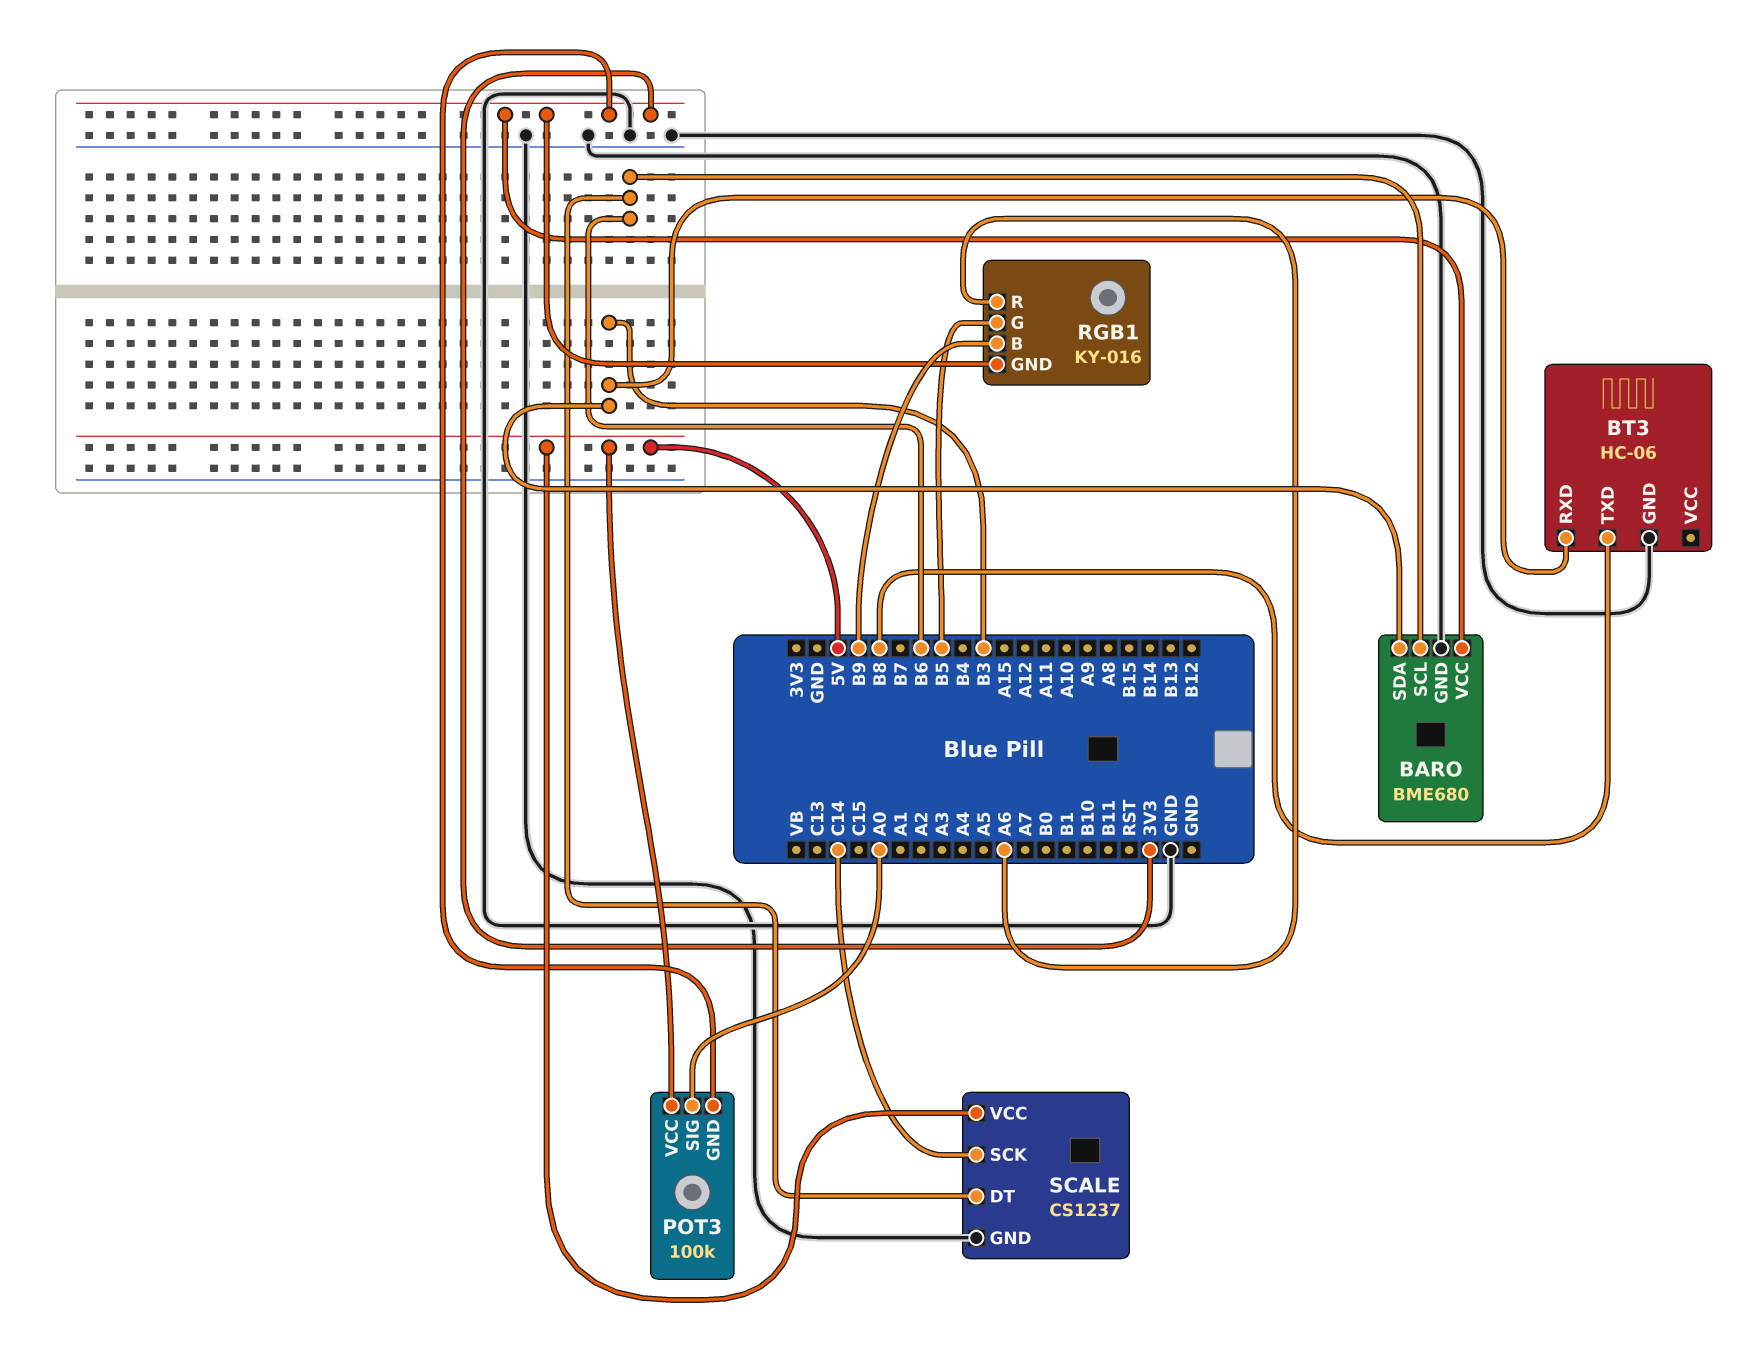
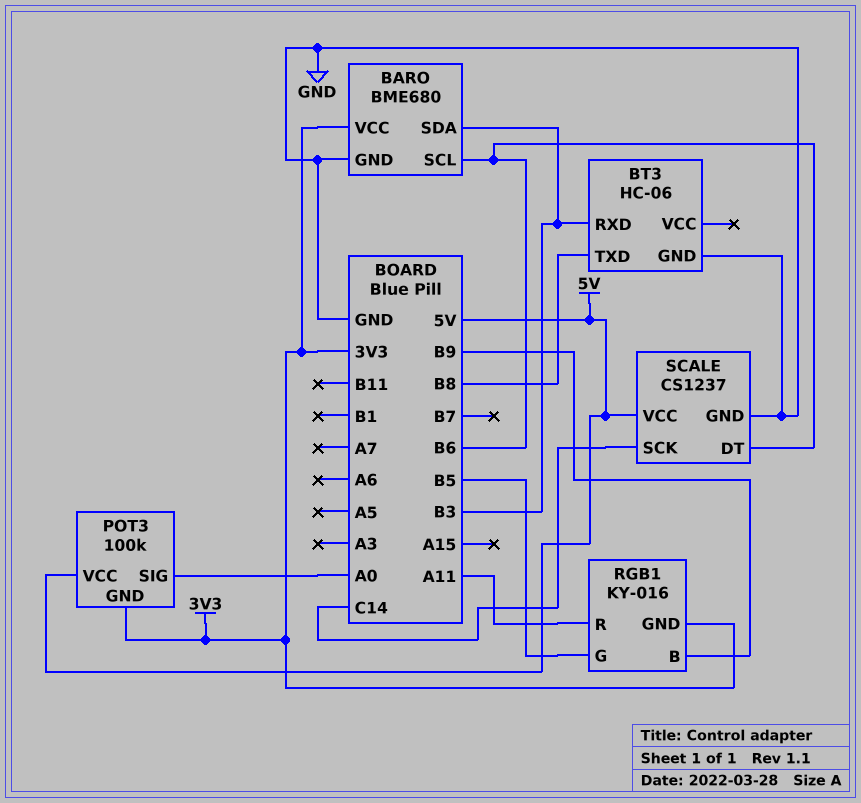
RGB1 pin R: A6 -> A11

